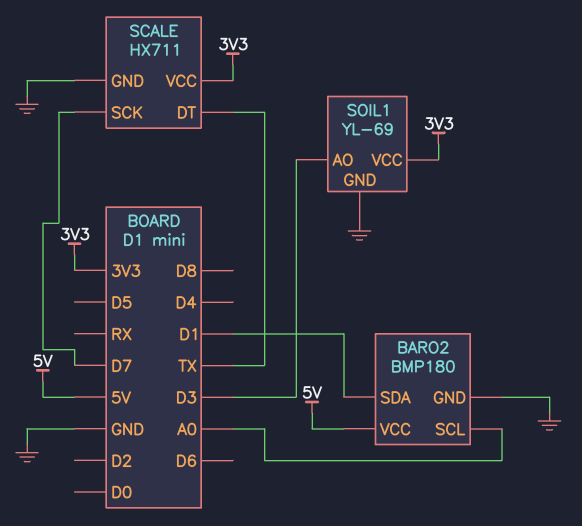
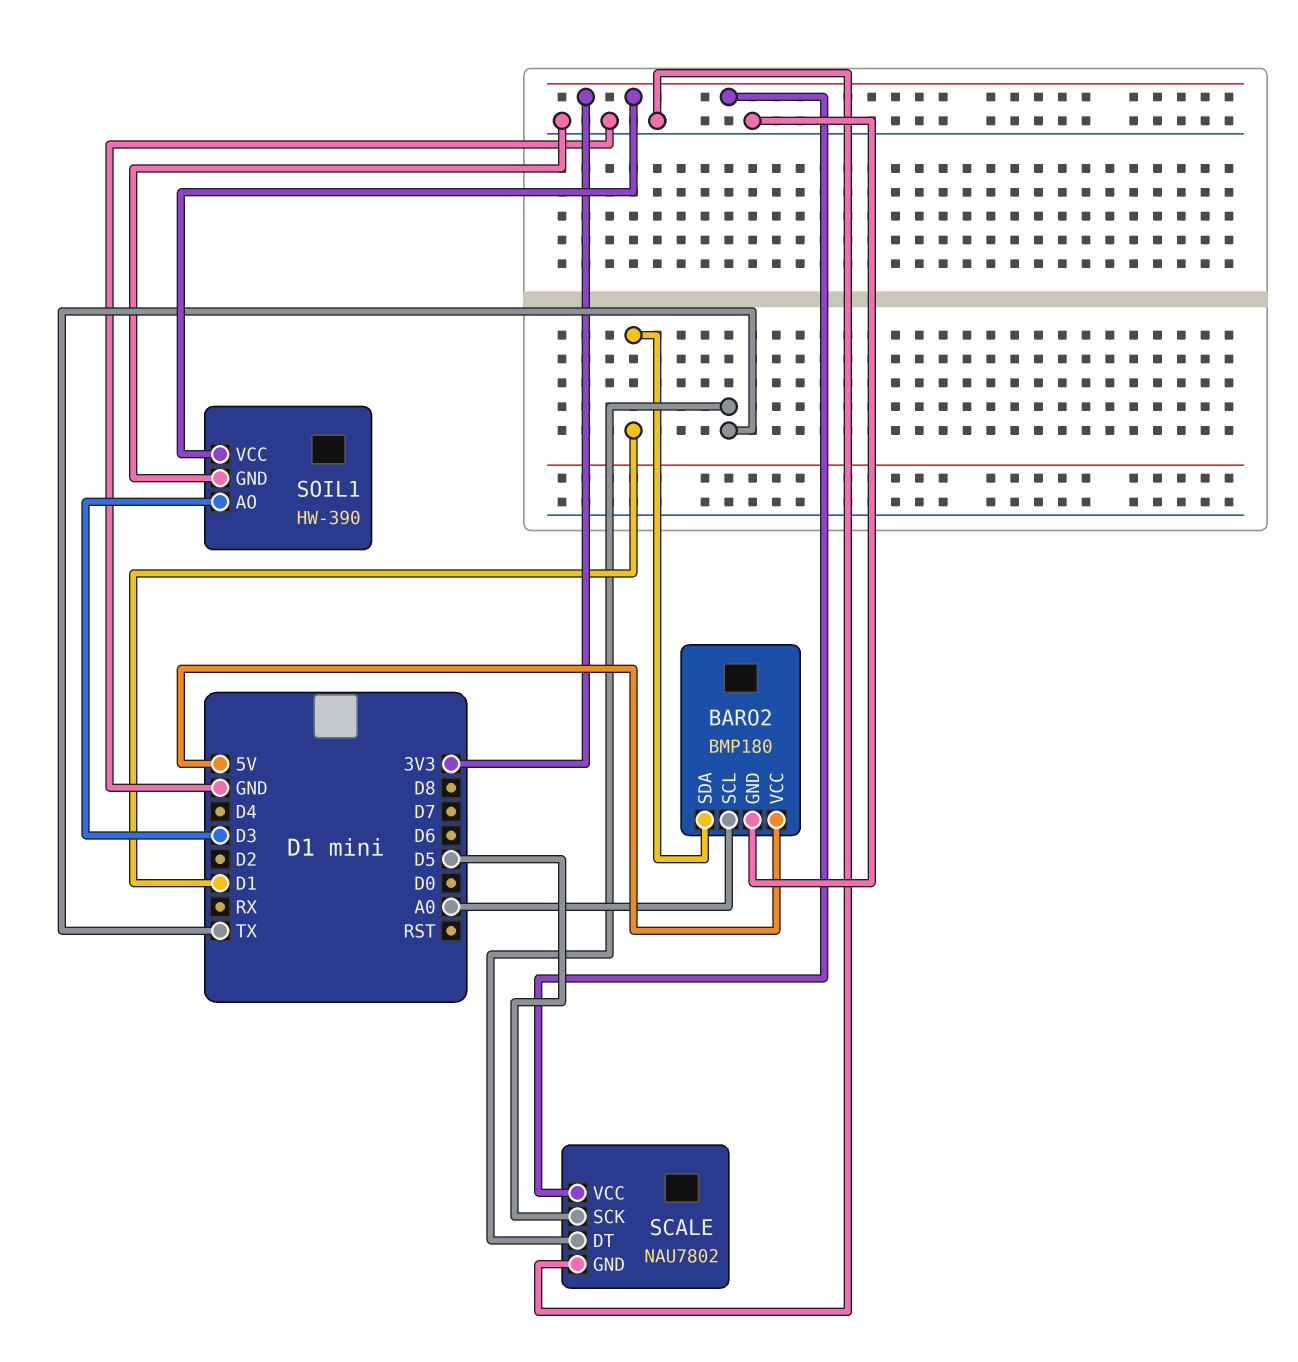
SCALE: HX711 -> NAU7802
SCALE pin SCK: D7 -> D5
SOIL1: YL-69 -> HW-390

